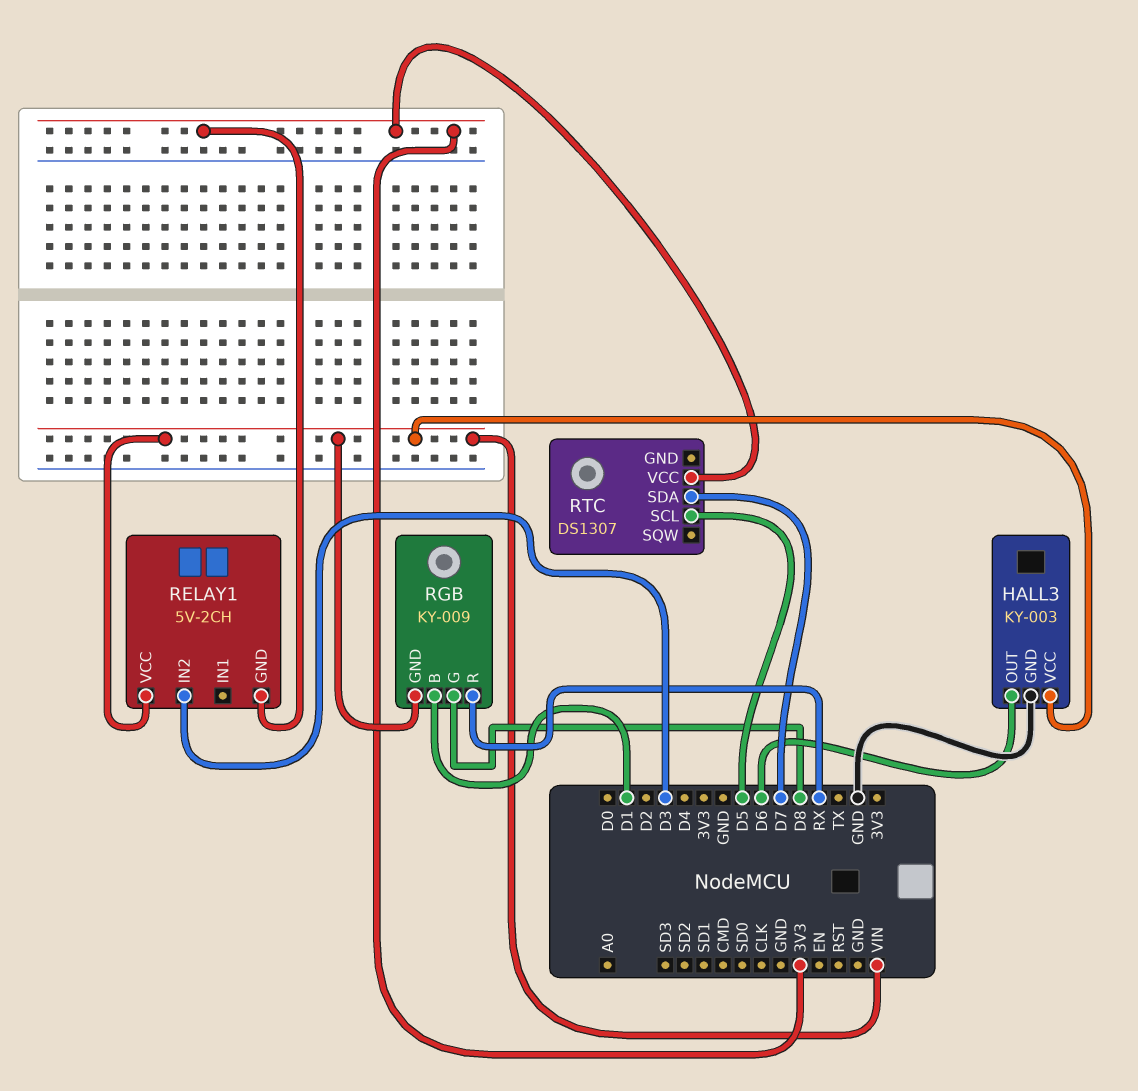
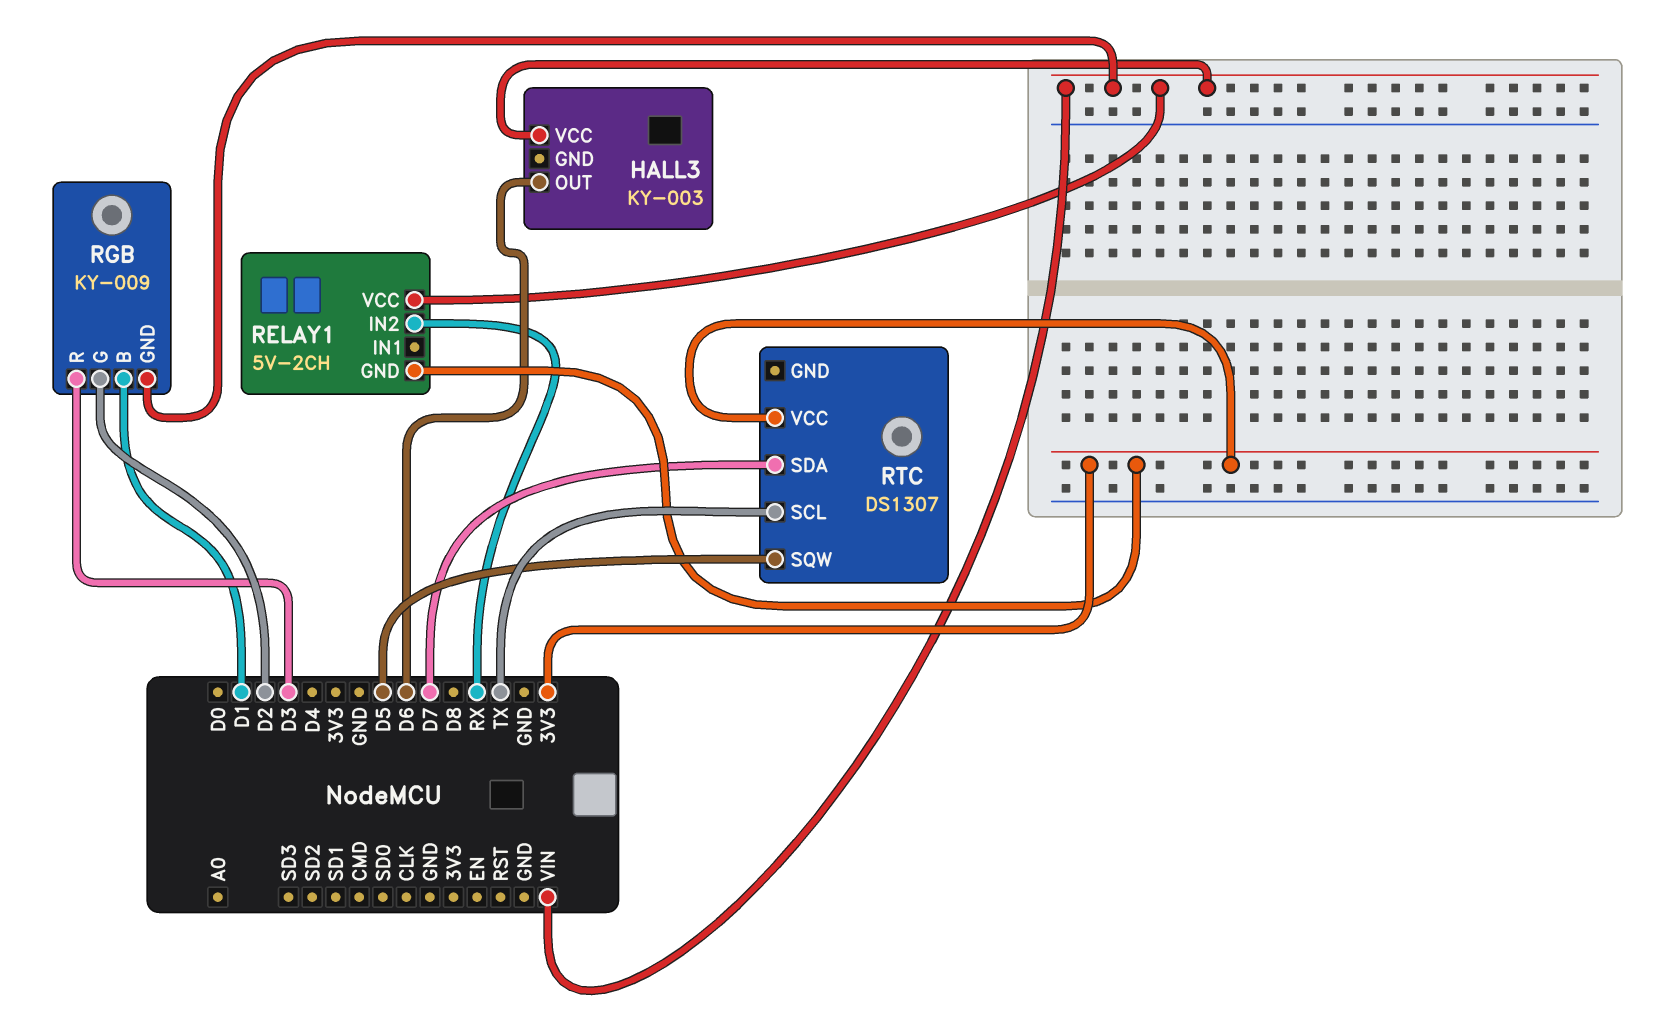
HALL3 pin GND: GND -> none
RELAY1 pin IN2: D3 -> RX
RGB pin G: D8 -> D2
RGB pin R: RX -> D3
RTC pin SCL: D5 -> TX
RTC pin SQW: none -> D5

